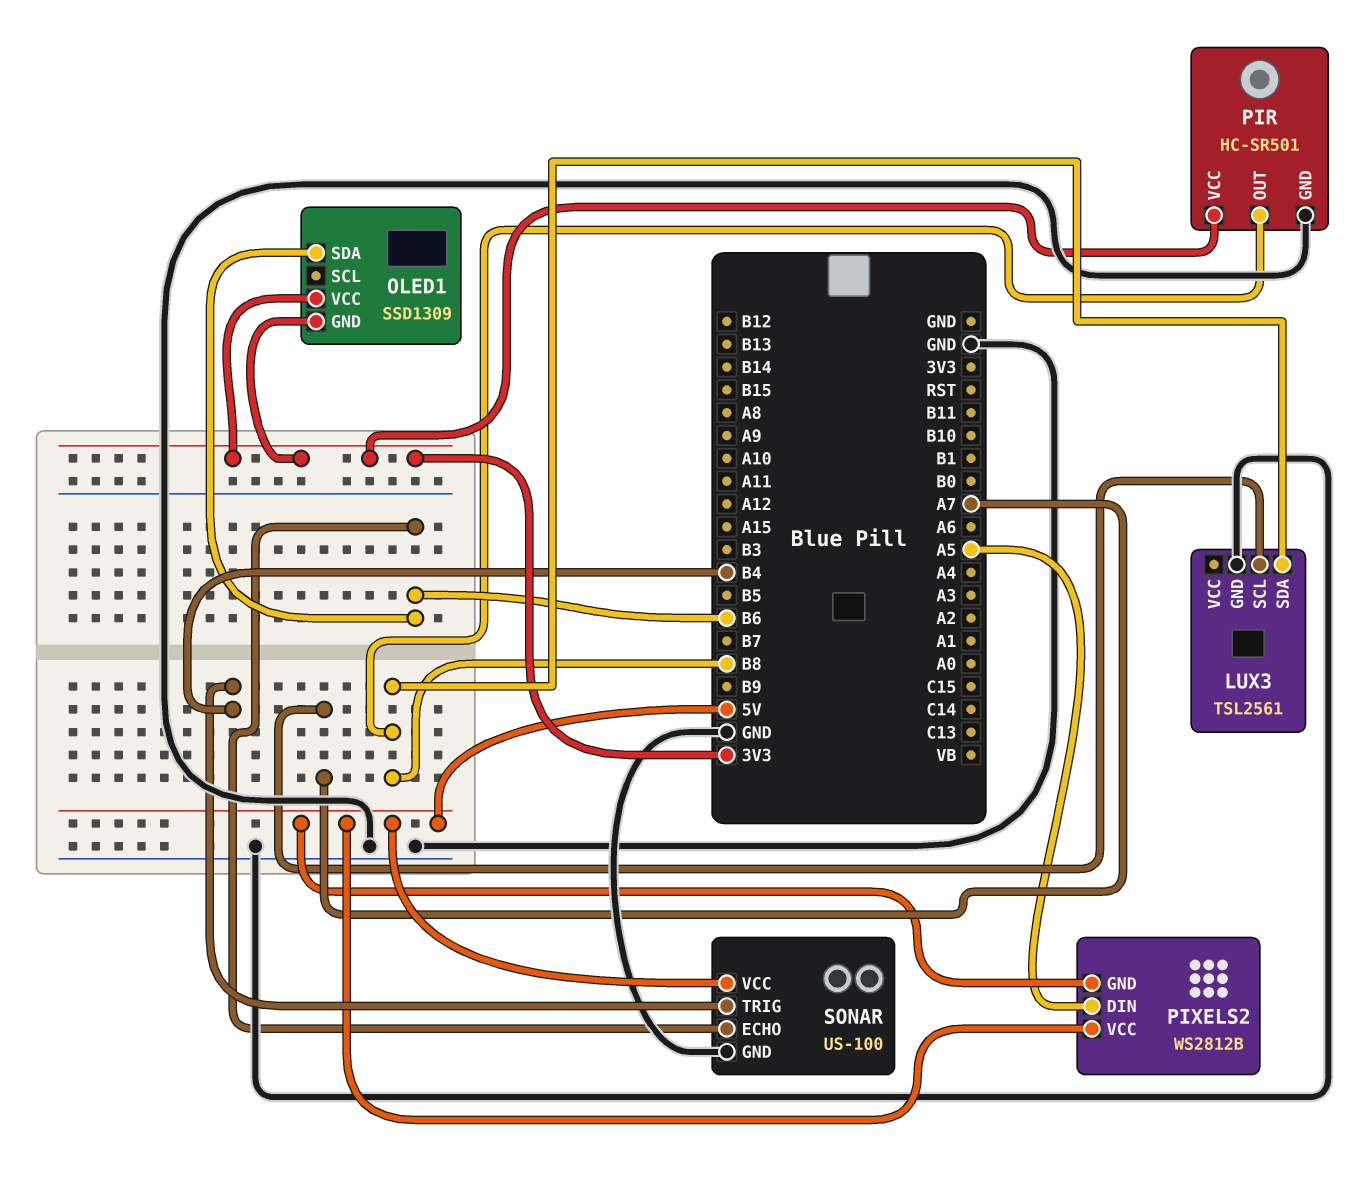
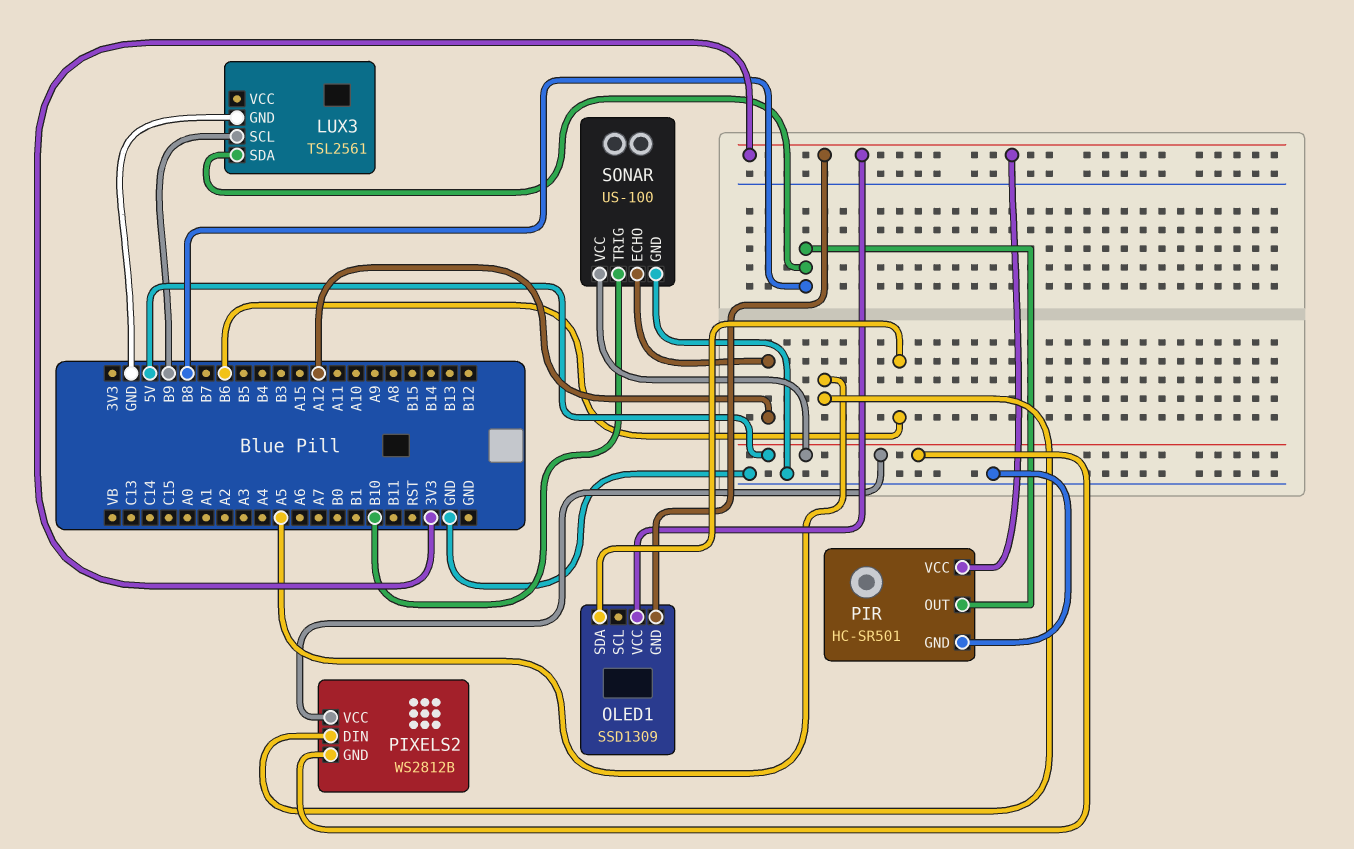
LUX3 pin SCL: A7 -> B9
SONAR pin ECHO: B6 -> A12
SONAR pin TRIG: B4 -> B10

